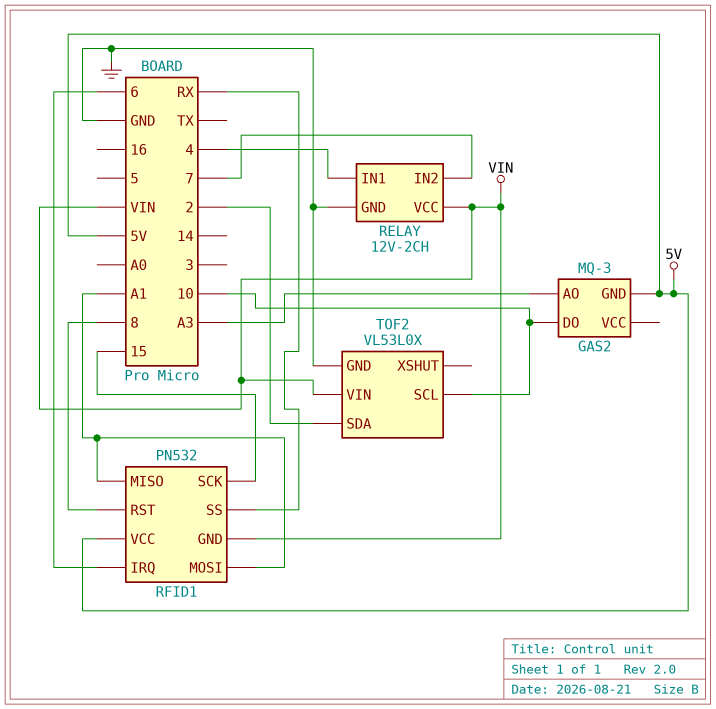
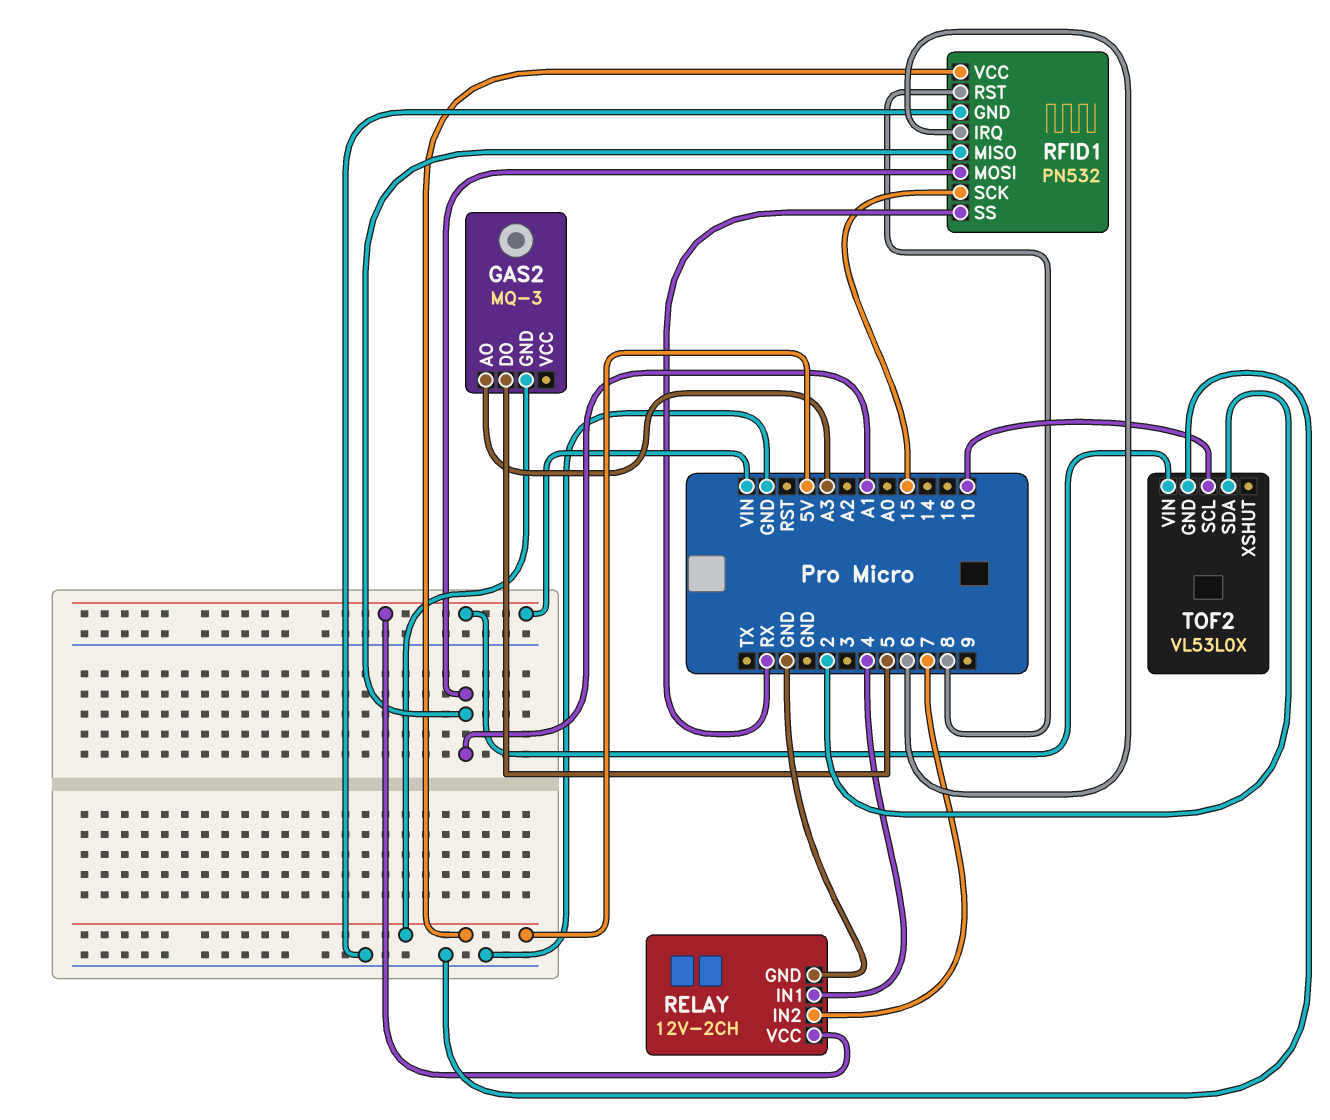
GAS2 pin DO: 10 -> 5
RFID1 pin GND: VIN -> GND

